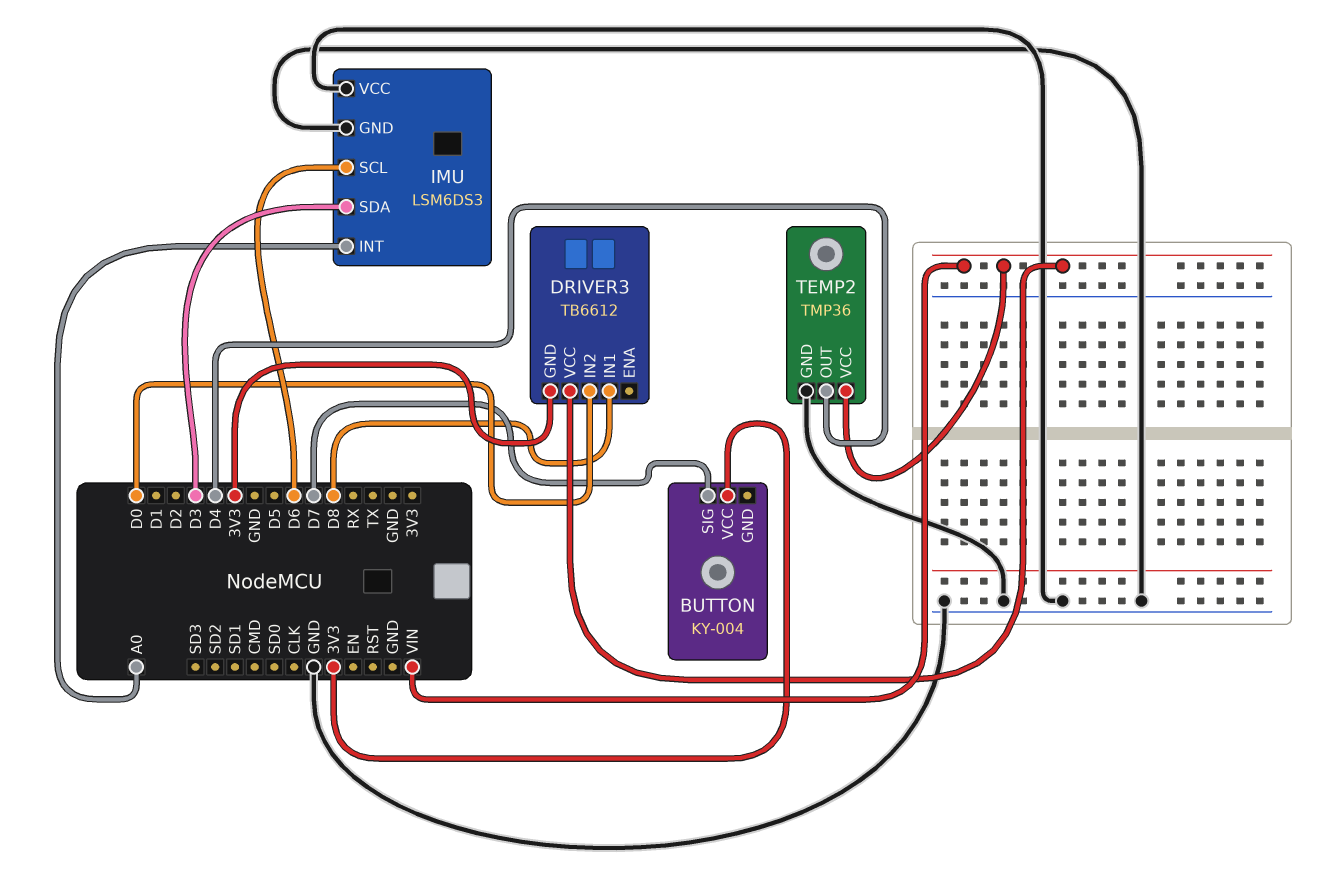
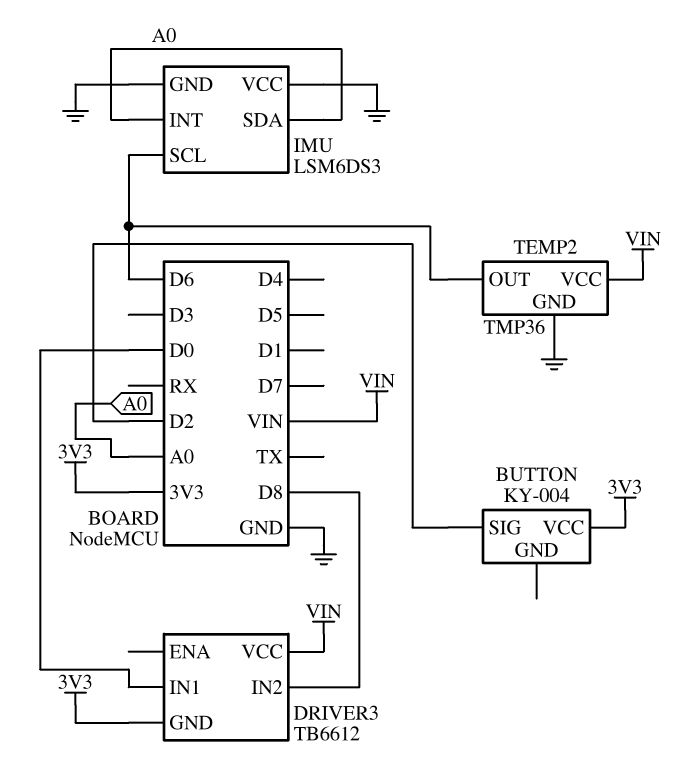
BUTTON pin SIG: D7 -> D2
DRIVER3 pin IN1: D8 -> D0
DRIVER3 pin IN2: D0 -> D8
IMU pin SDA: D3 -> A0
TEMP2 pin OUT: D4 -> D6

